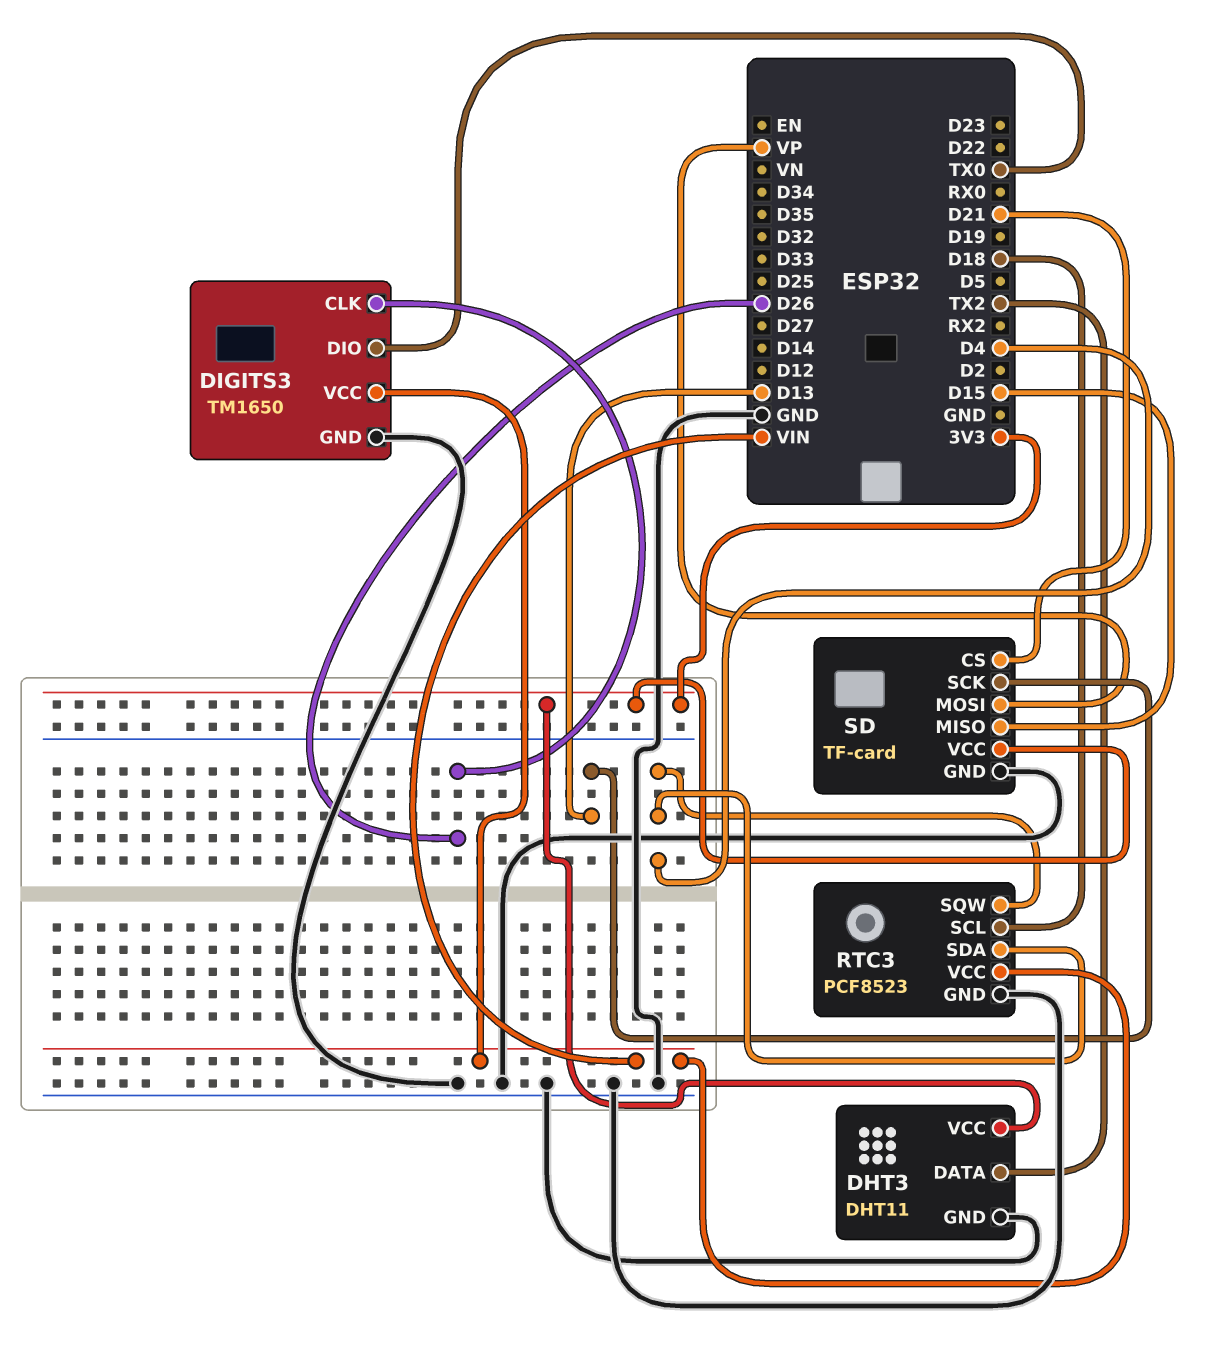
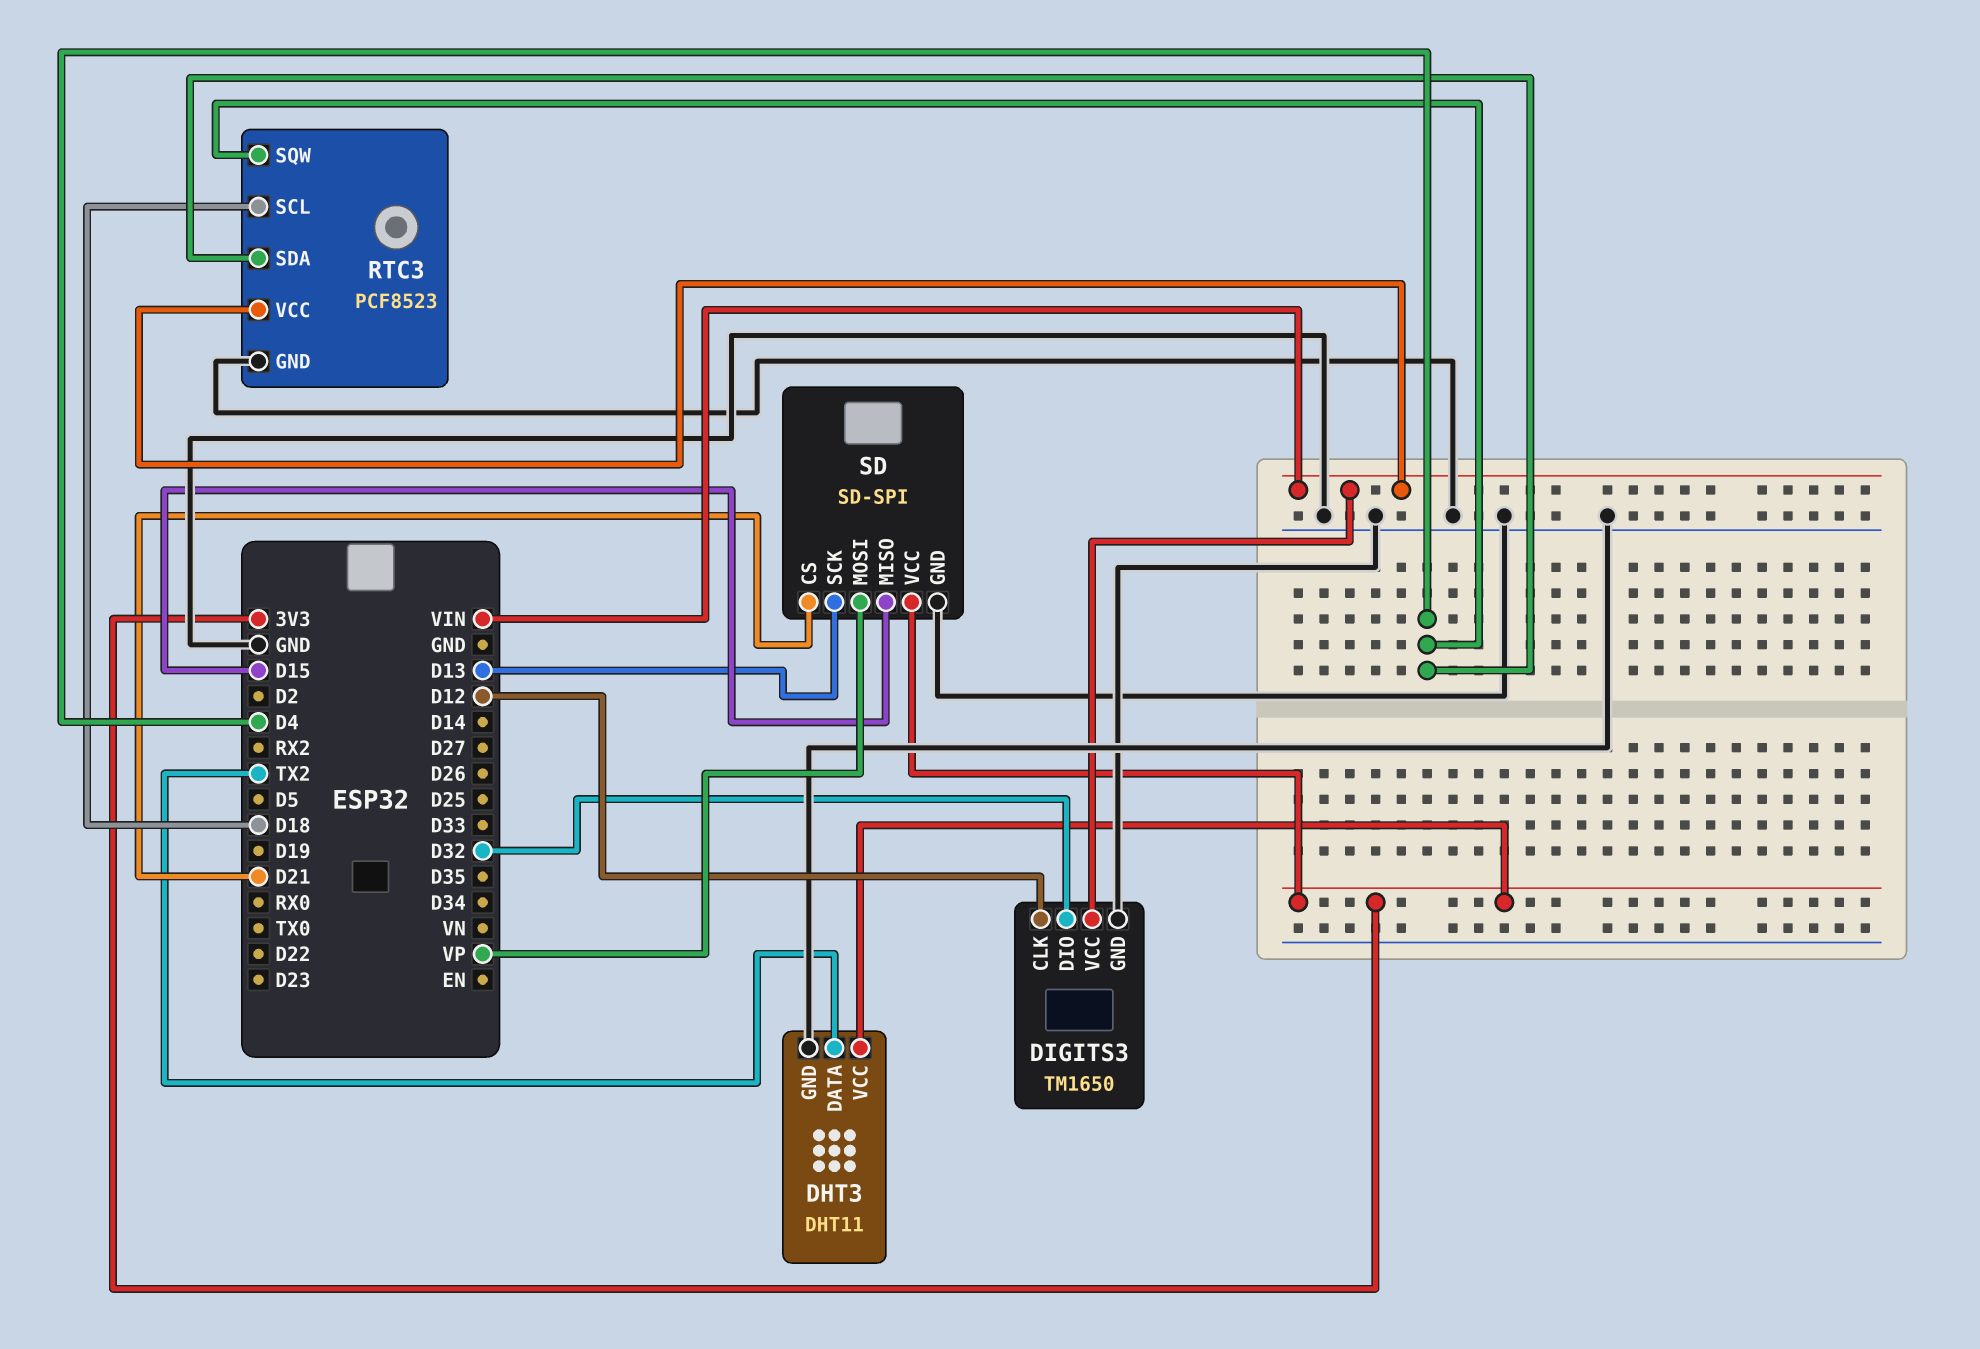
DIGITS3 pin CLK: D26 -> D12
DIGITS3 pin DIO: TX0 -> D32
SD: TF-card -> SD-SPI

